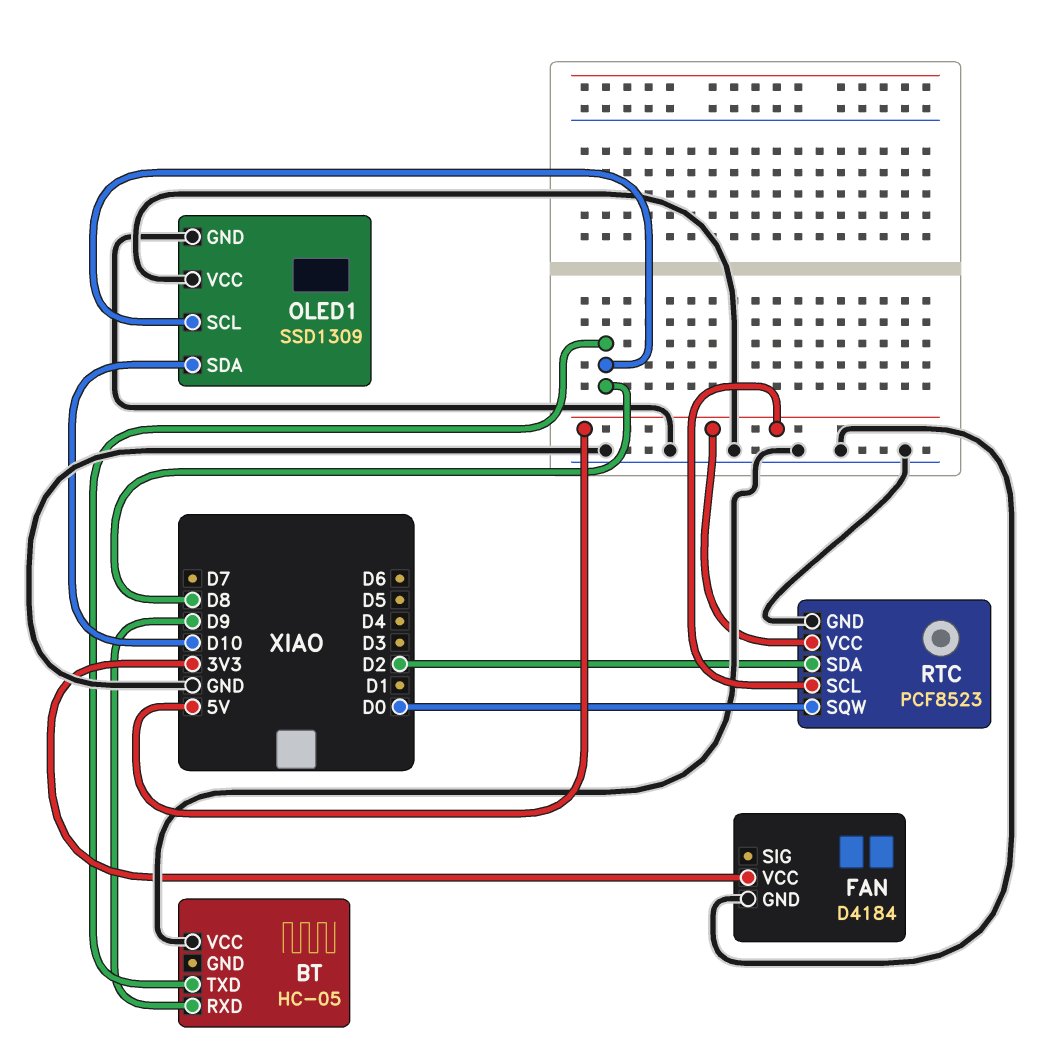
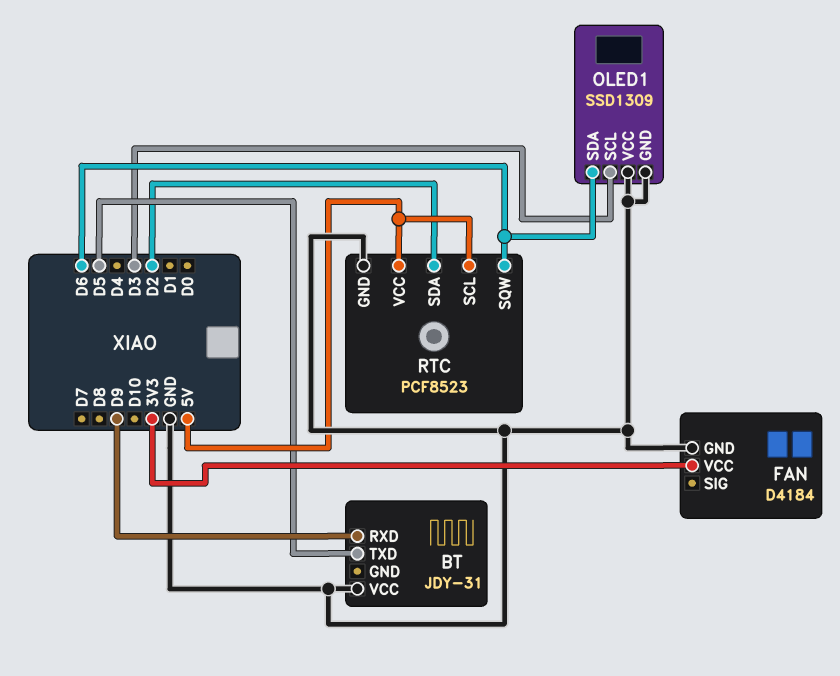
BT: HC-05 -> JDY-31
BT pin TXD: D8 -> D5
OLED1 pin SCL: D8 -> D3
OLED1 pin SDA: D10 -> D6
RTC pin SQW: D0 -> D6

